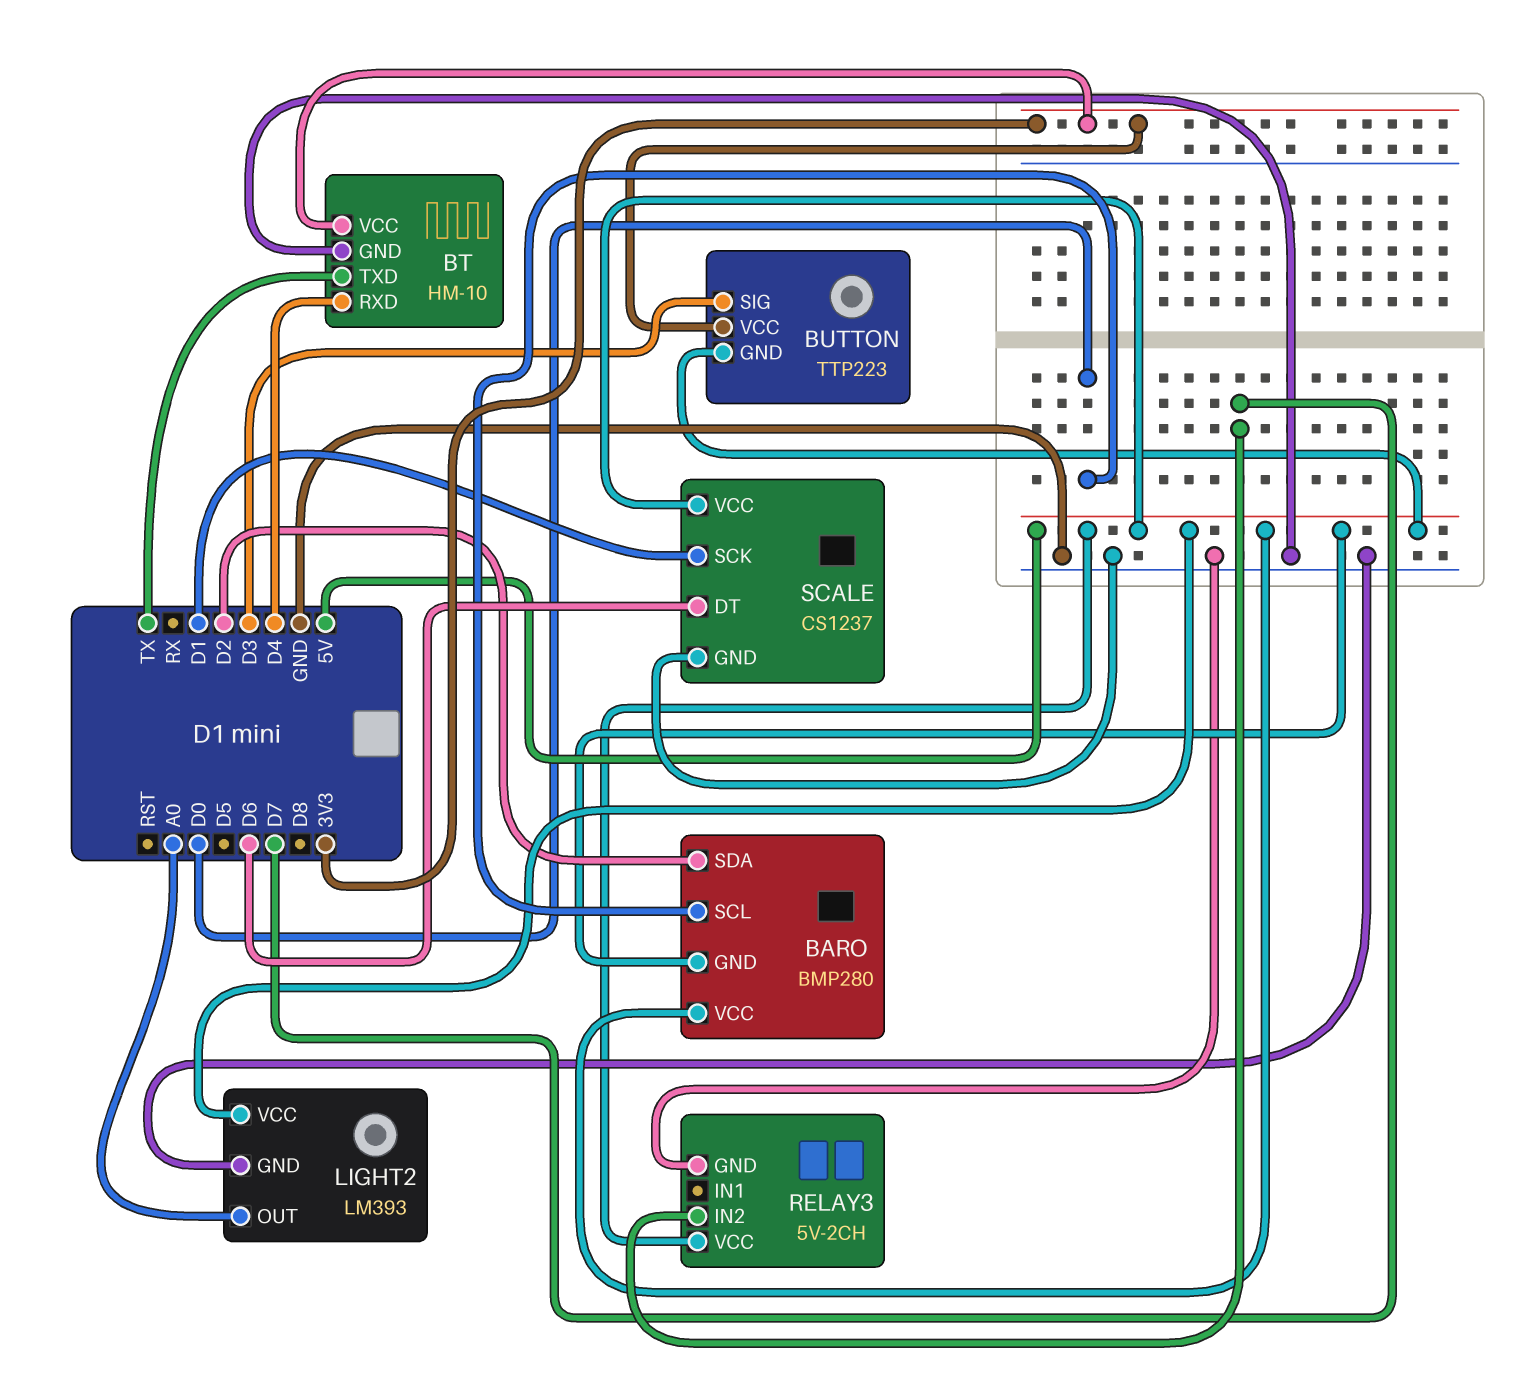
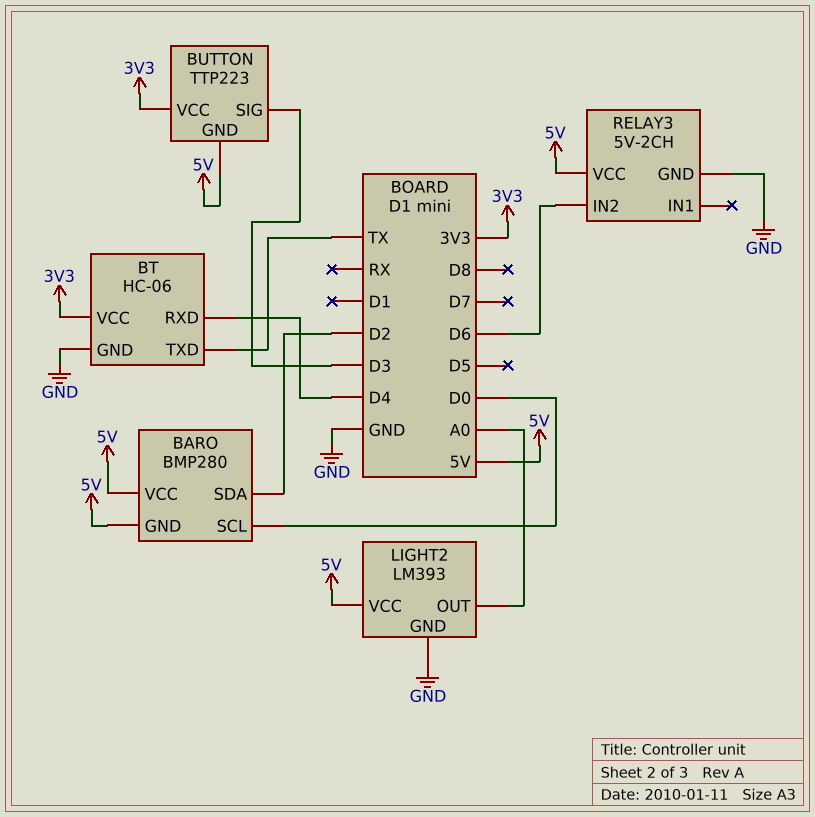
BT: HM-10 -> HC-06
RELAY3 pin IN2: D7 -> D6
SCALE: CS1237 -> none
SCALE pin DT: D6 -> none
SCALE pin GND: GND -> none
SCALE pin SCK: D1 -> none
SCALE pin VCC: 5V -> none

